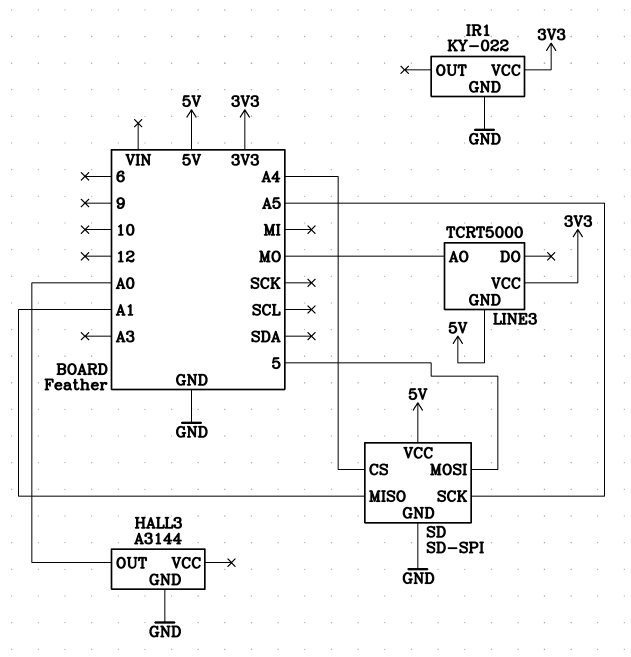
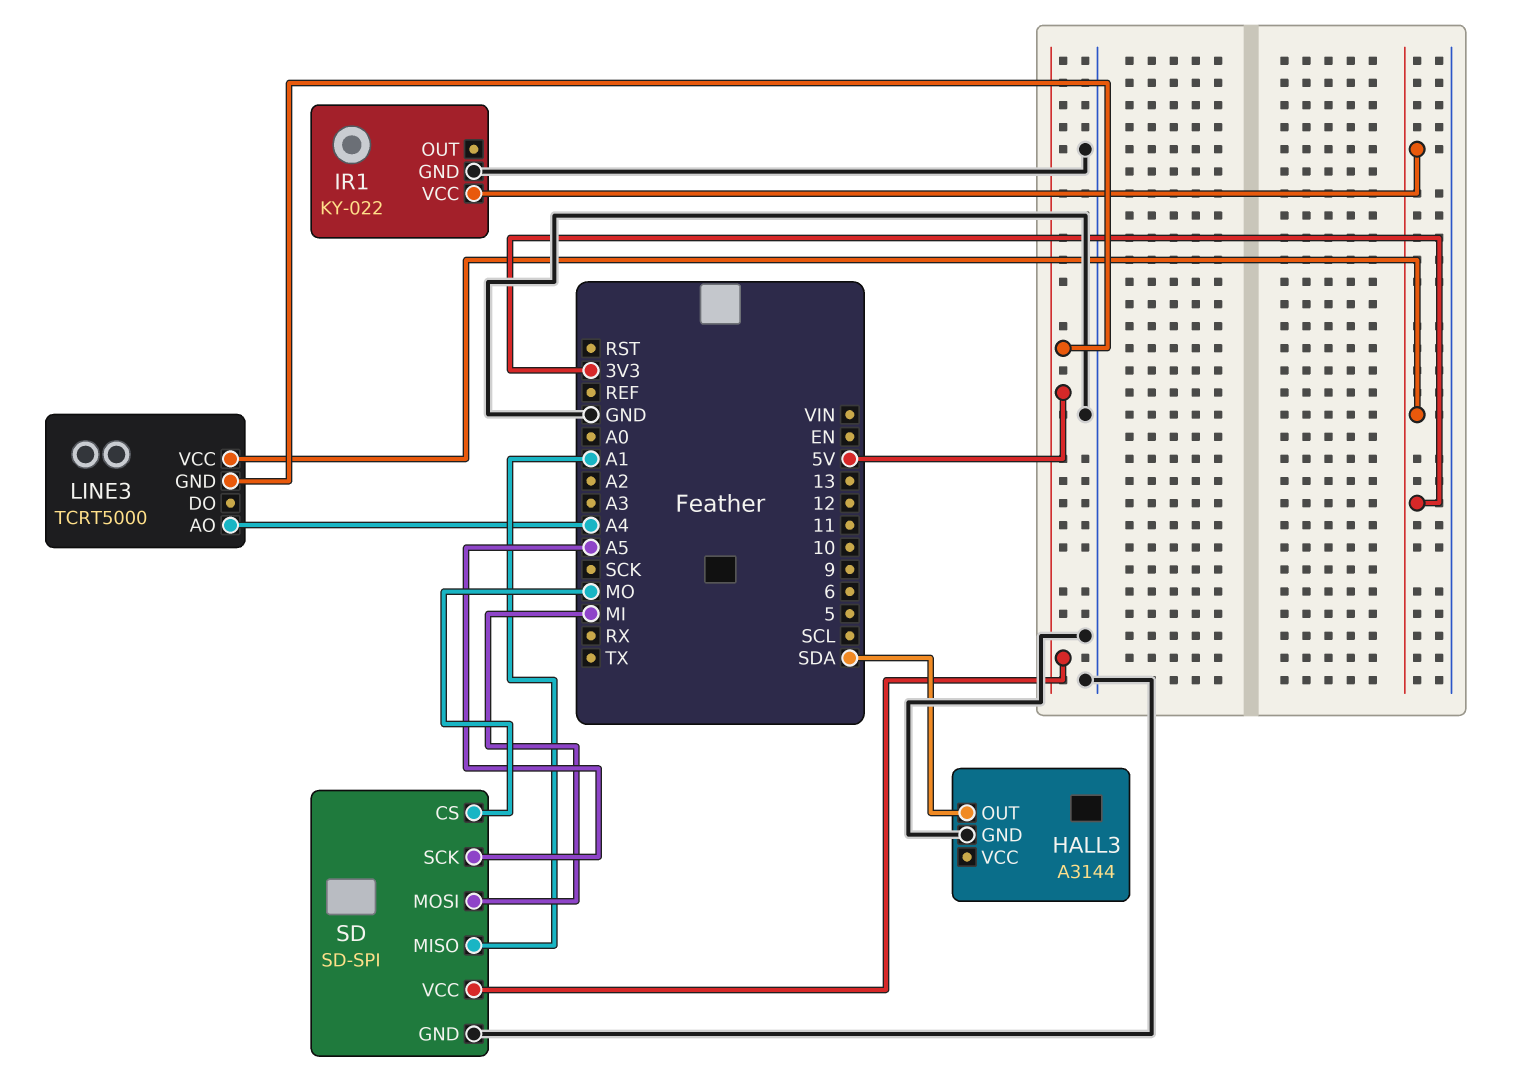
HALL3 pin OUT: A0 -> SDA
LINE3 pin AO: MO -> A4
SD pin CS: A4 -> MO
SD pin MOSI: 5 -> MI

